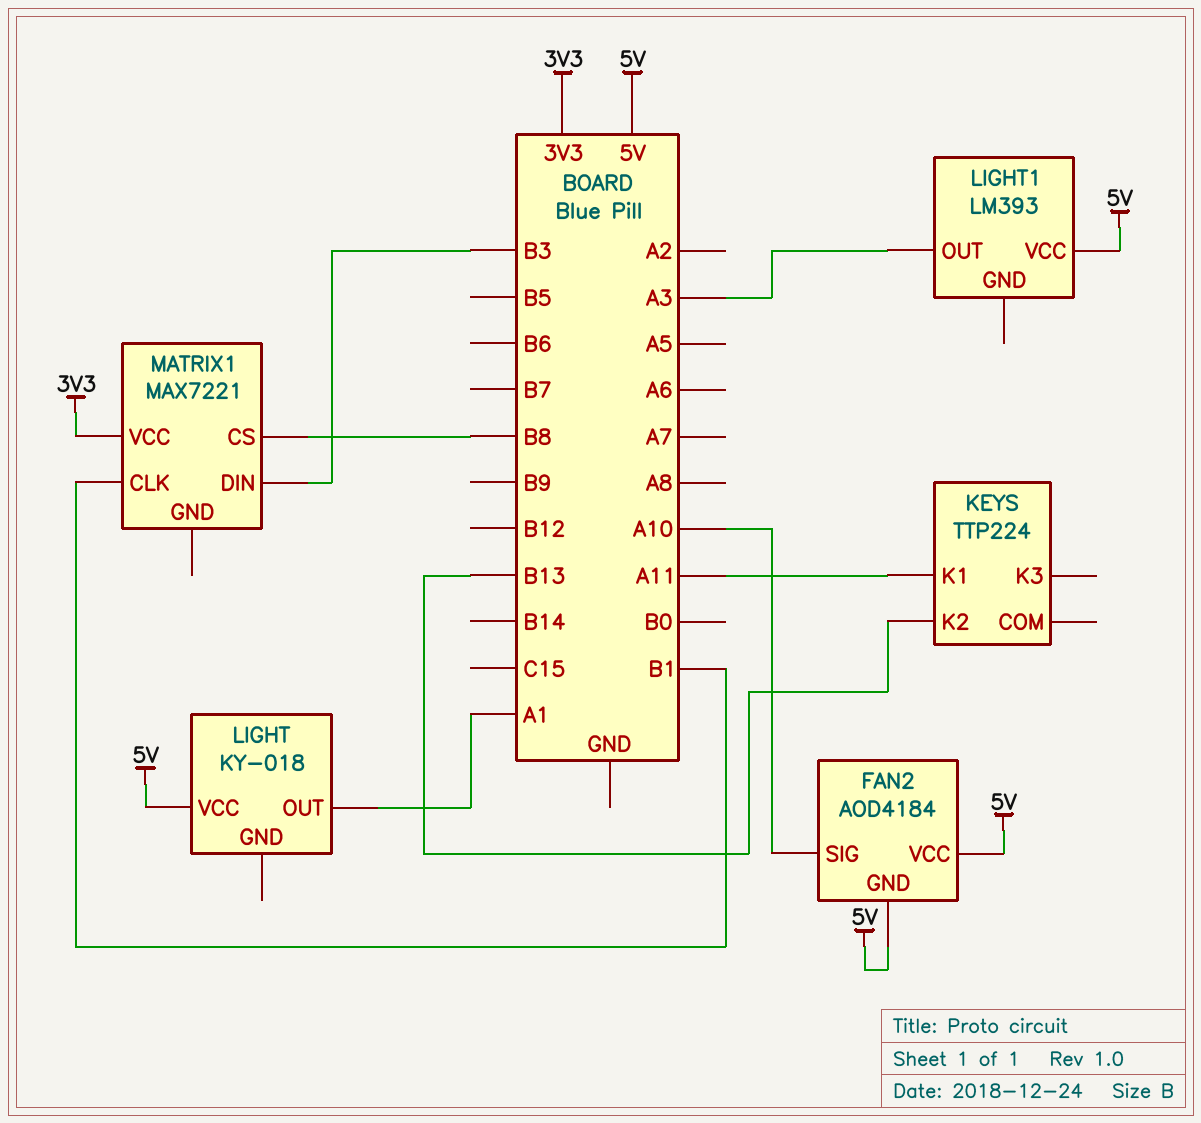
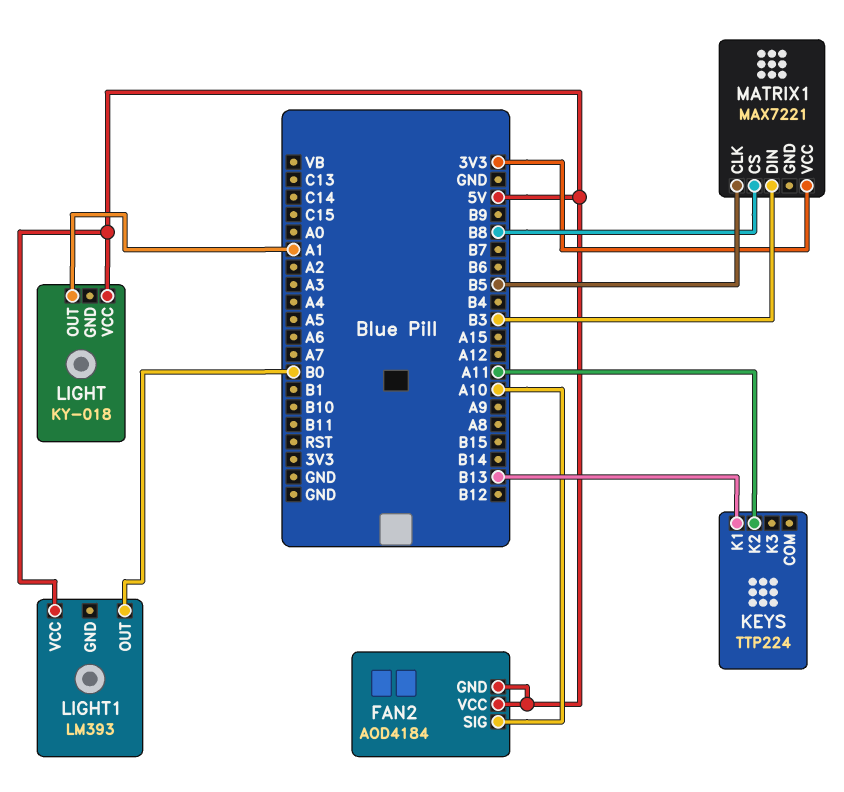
KEYS pin K1: A11 -> B13
KEYS pin K2: B13 -> A11
LIGHT1 pin OUT: A3 -> B0
MATRIX1 pin CLK: B1 -> B5

